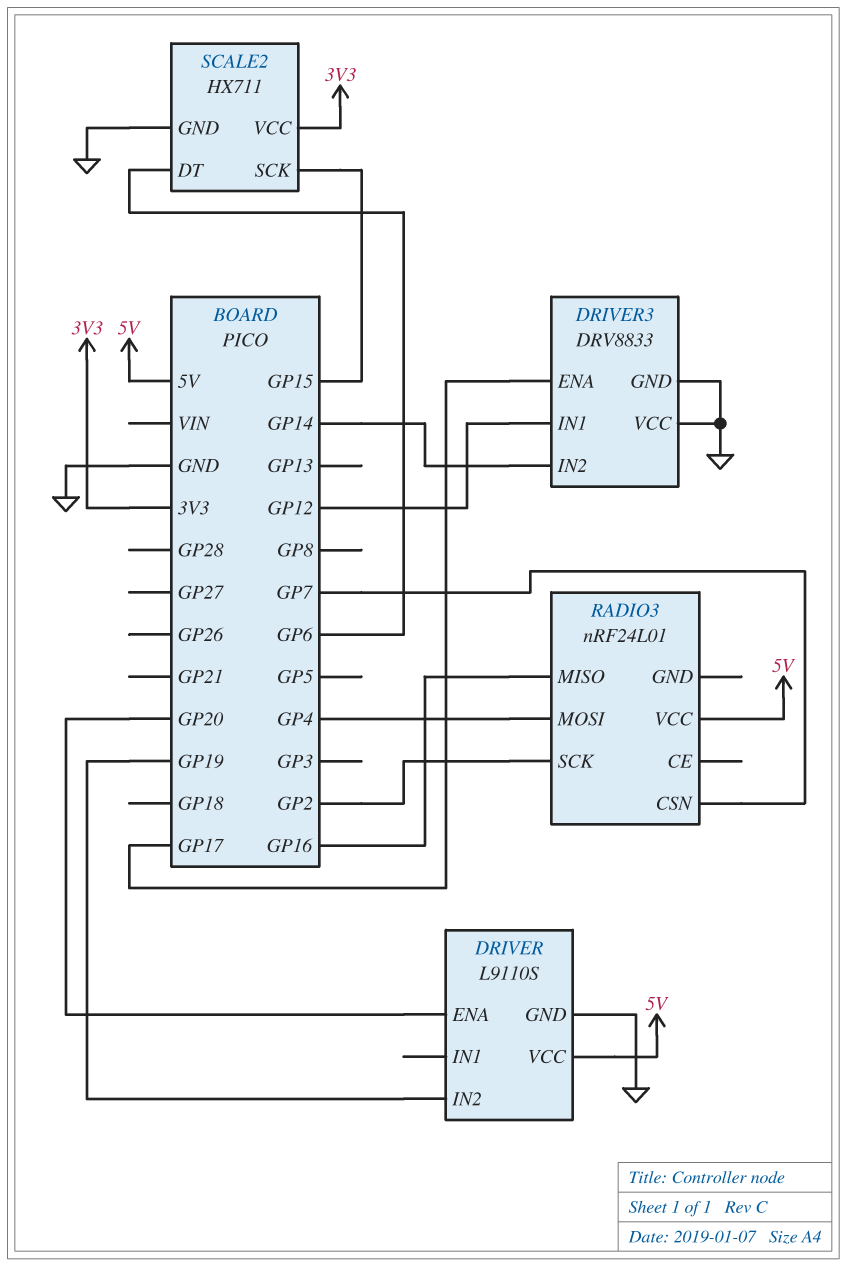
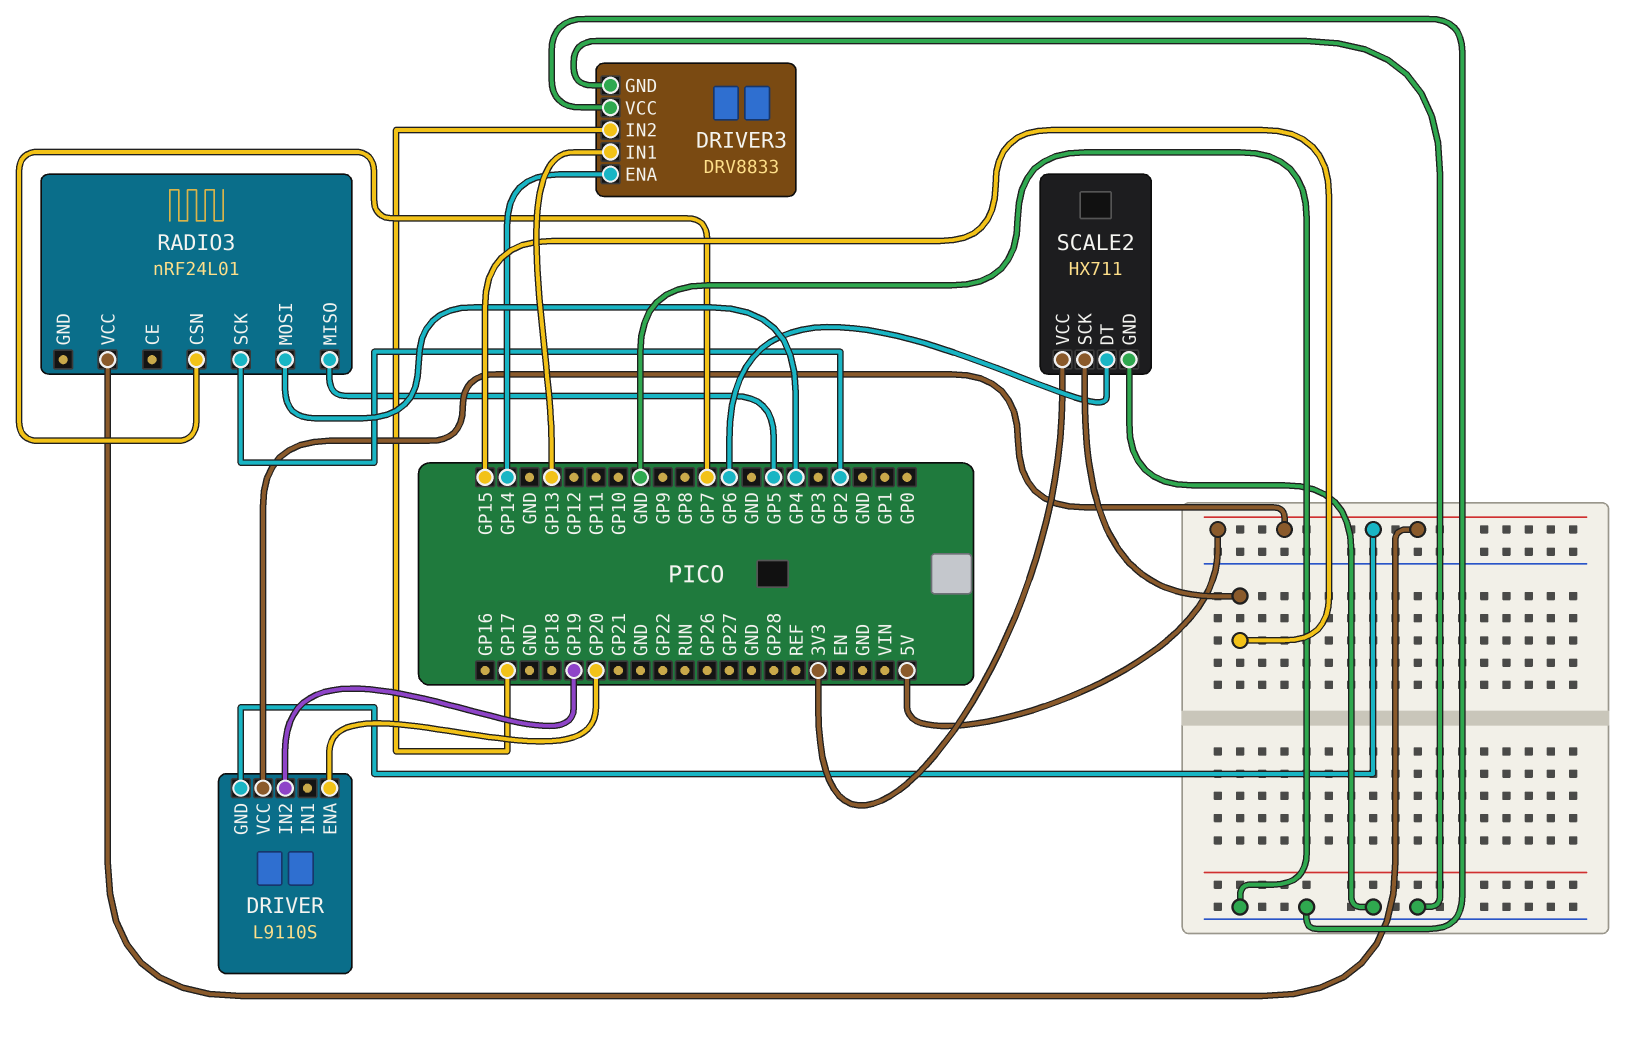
DRIVER pin GND: GND -> 5V
DRIVER3 pin ENA: GP17 -> GP14
DRIVER3 pin IN1: GP12 -> GP13
DRIVER3 pin IN2: GP14 -> GP17
RADIO3 pin MISO: GP16 -> GP5

